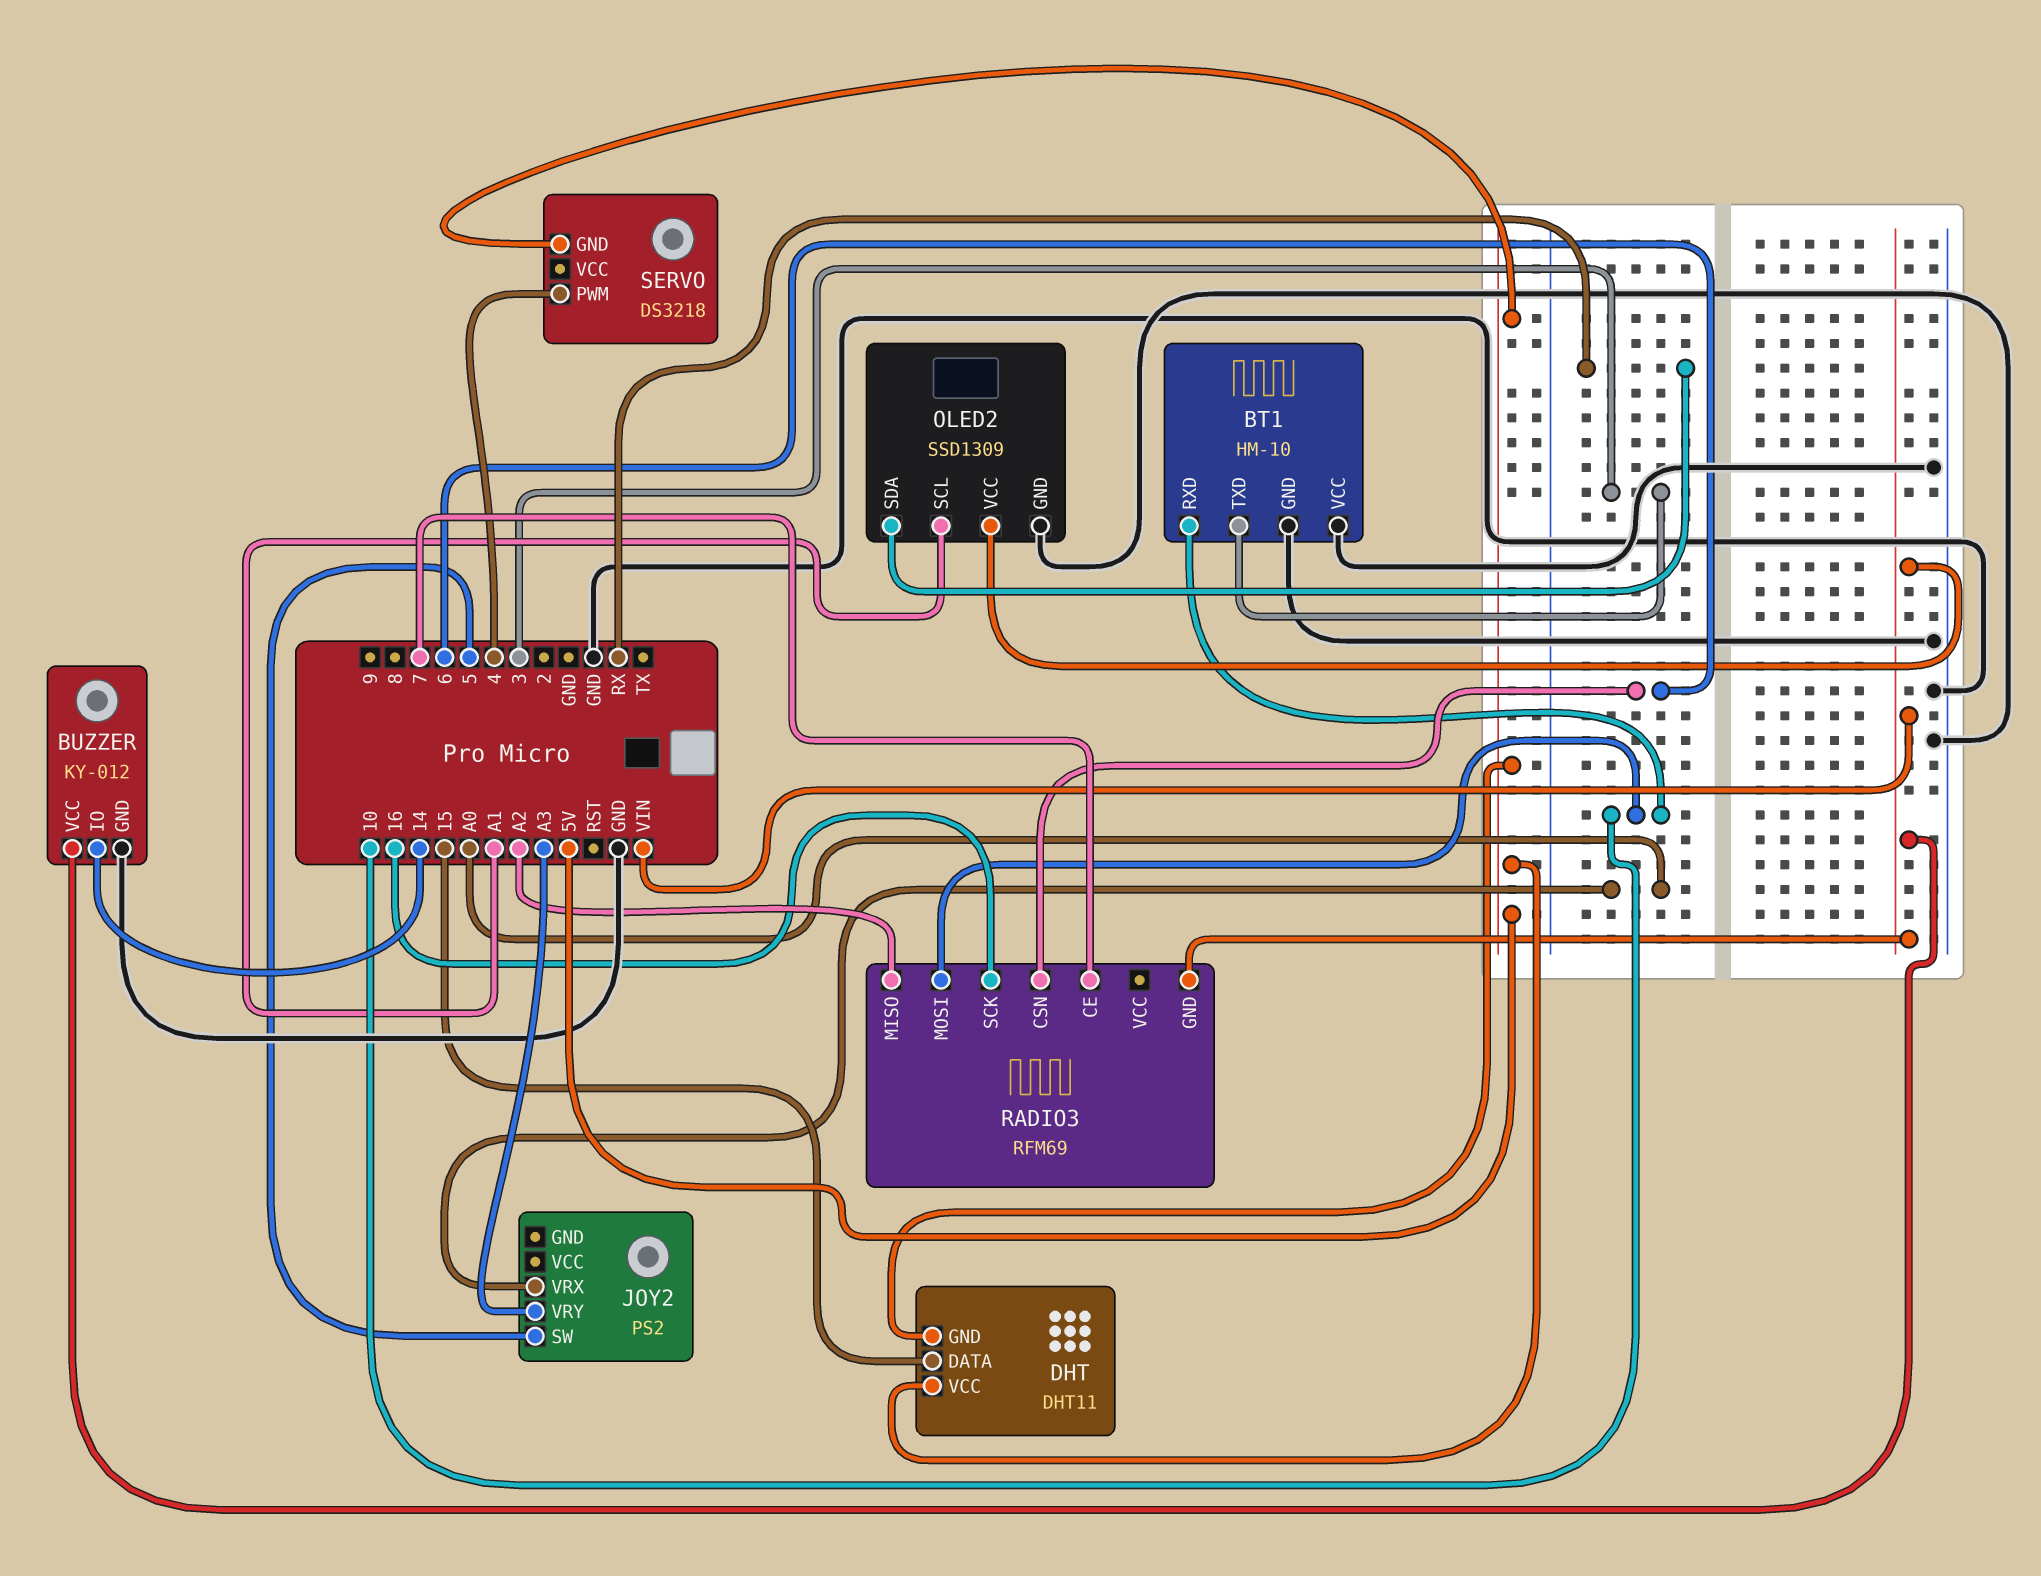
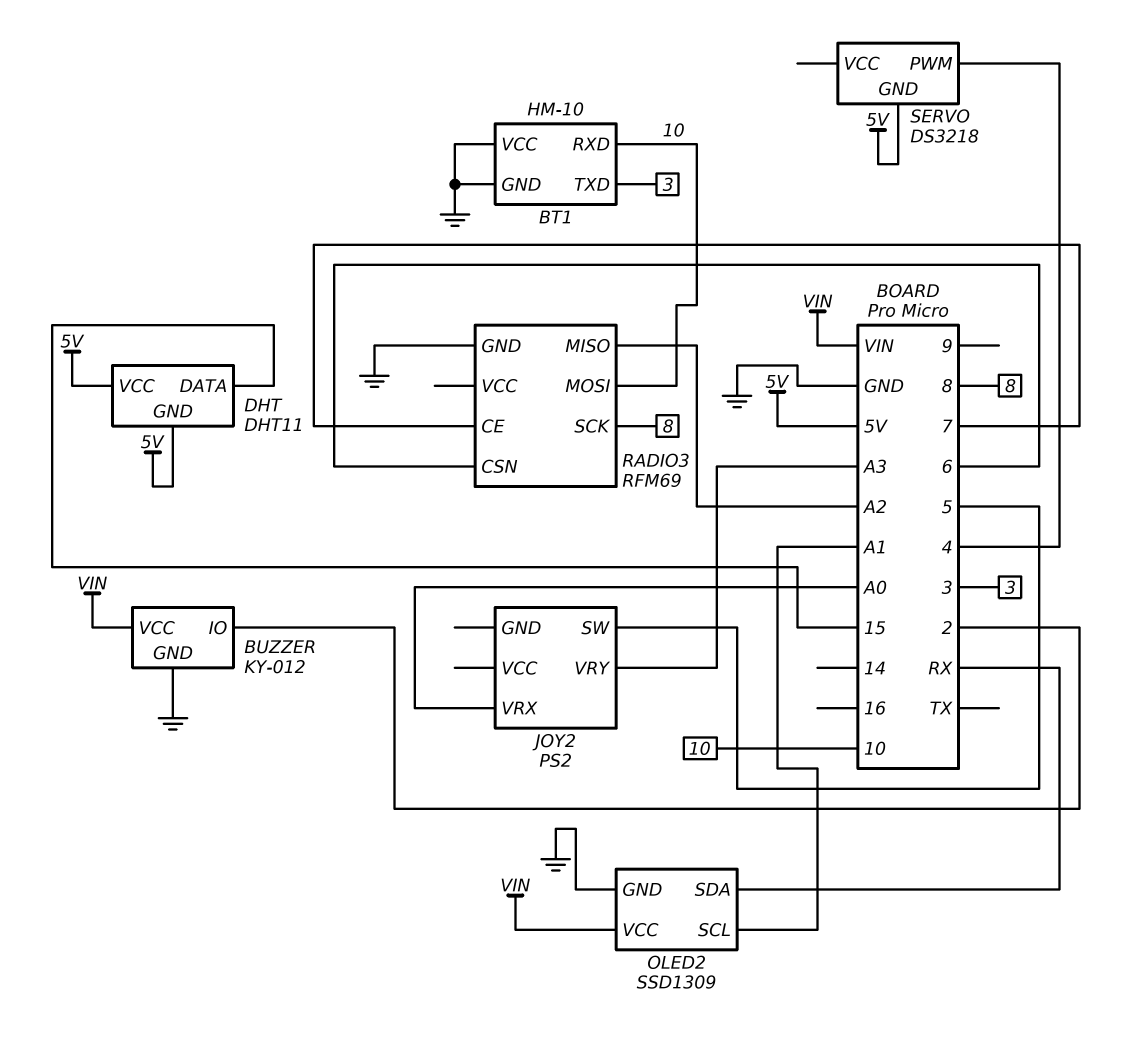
BUZZER pin IO: 14 -> 2
RADIO3 pin GND: VIN -> GND
RADIO3 pin SCK: 16 -> 8

